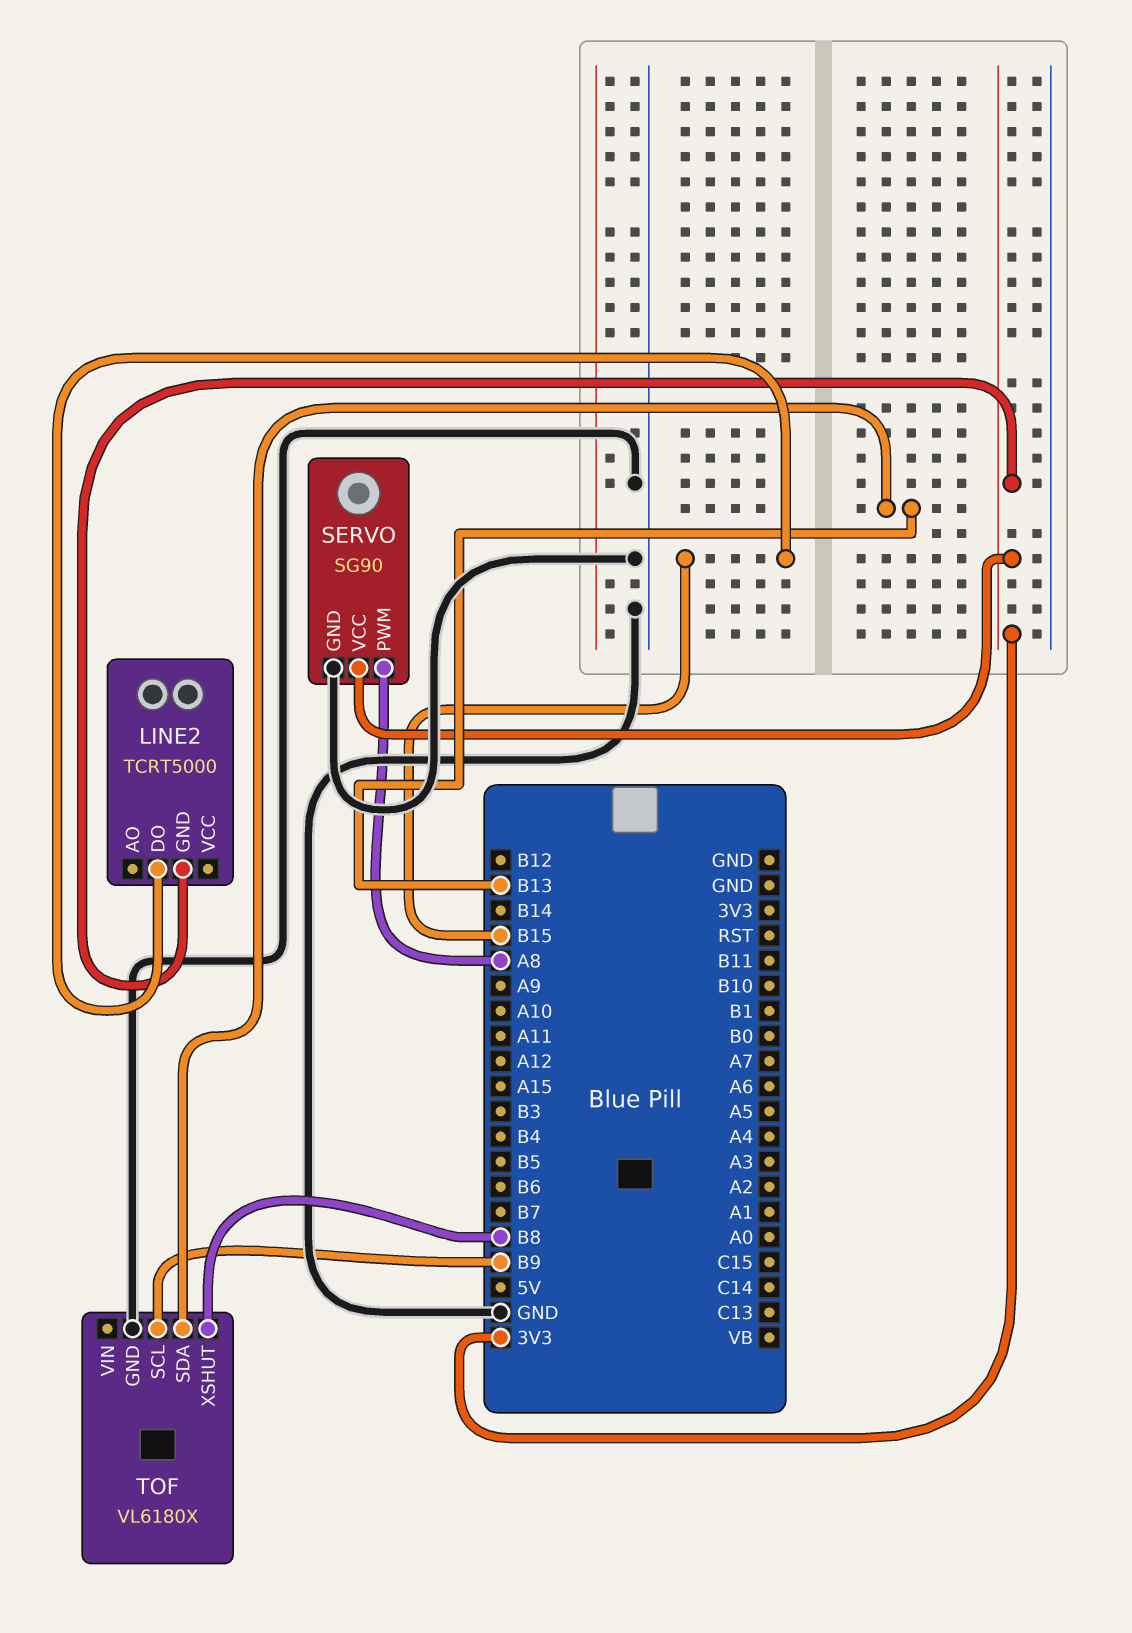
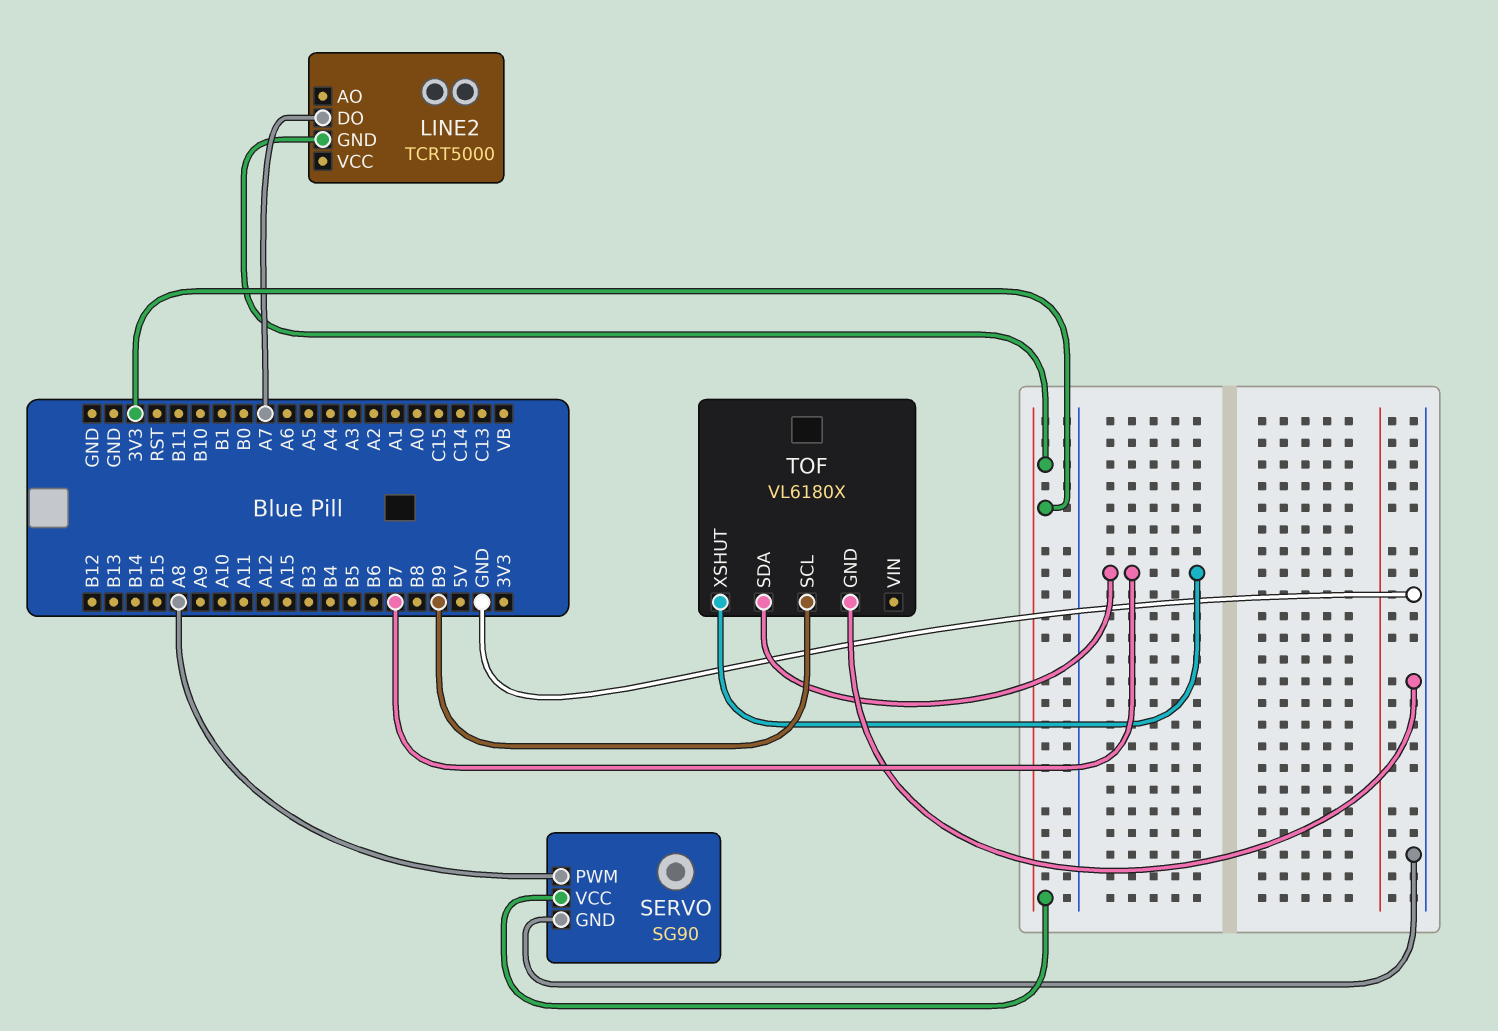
LINE2 pin DO: B15 -> A7
TOF pin SDA: B13 -> B7
TOF pin XSHUT: B8 -> B7

